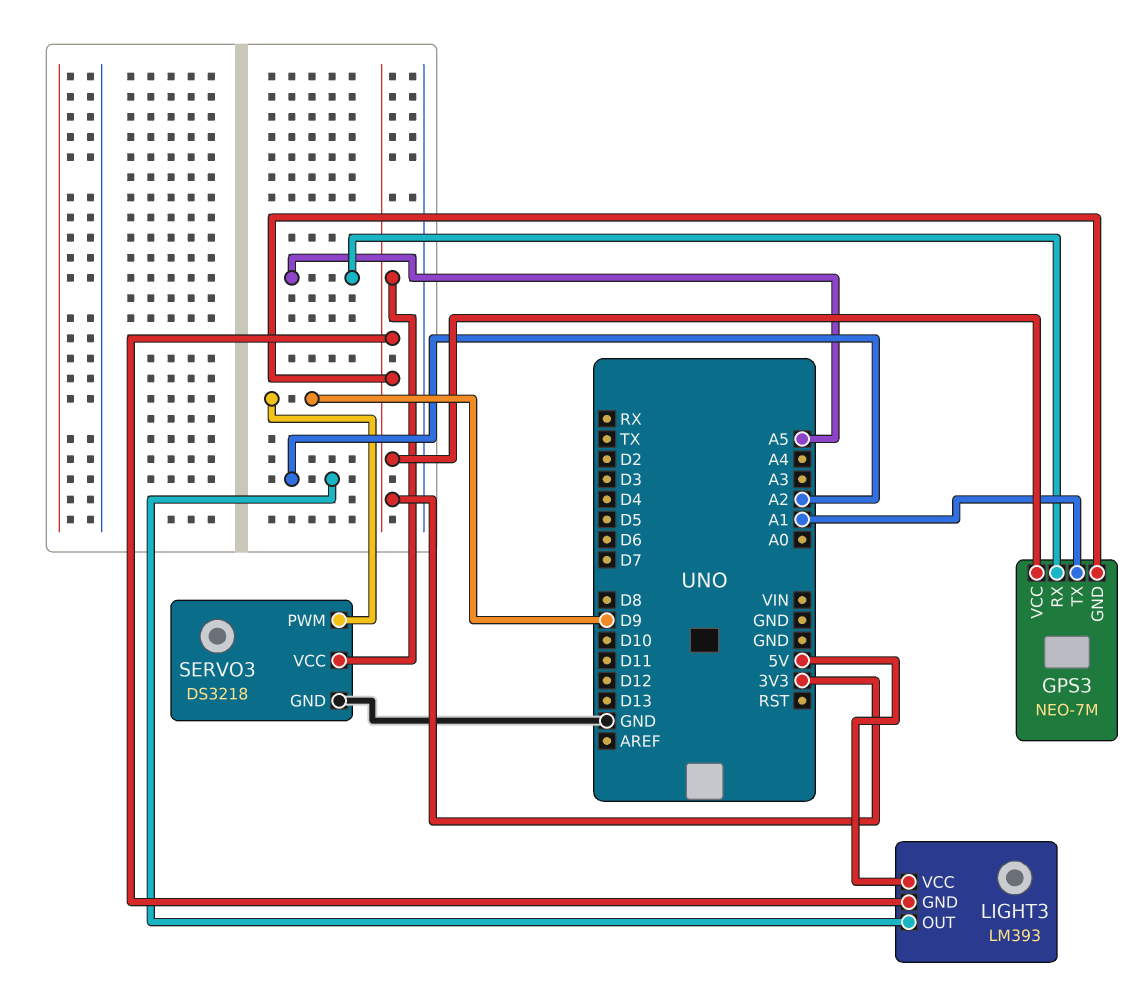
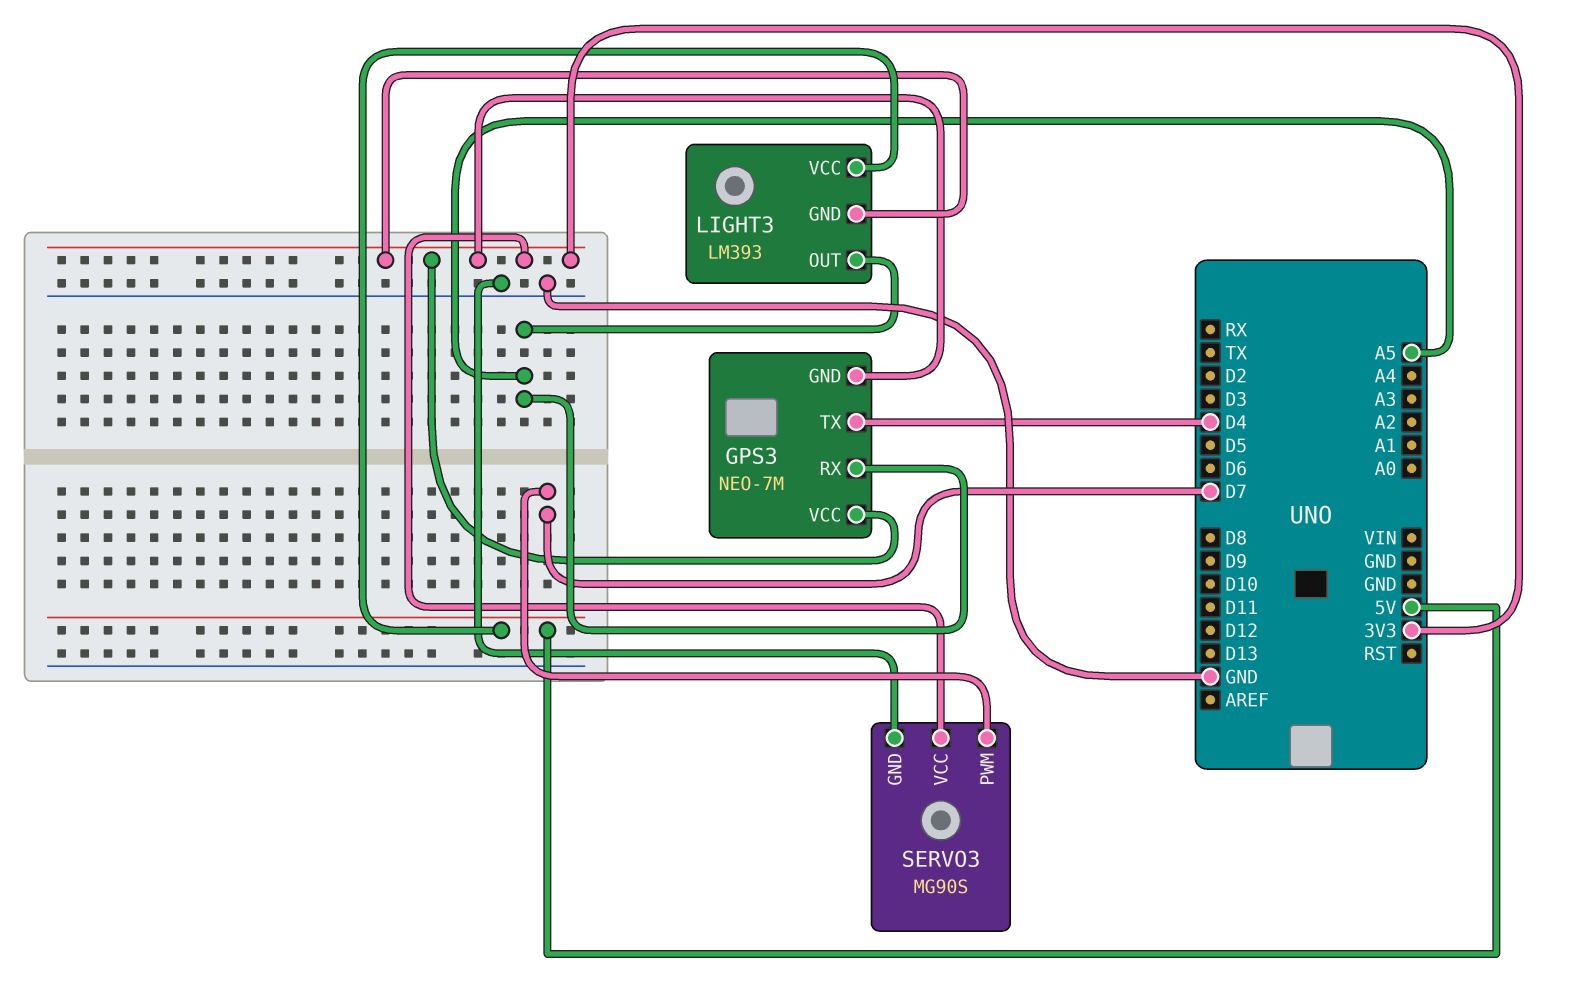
GPS3 pin TX: A1 -> D4
LIGHT3 pin OUT: A2 -> A5
SERVO3: DS3218 -> MG90S
SERVO3 pin PWM: D9 -> D7

